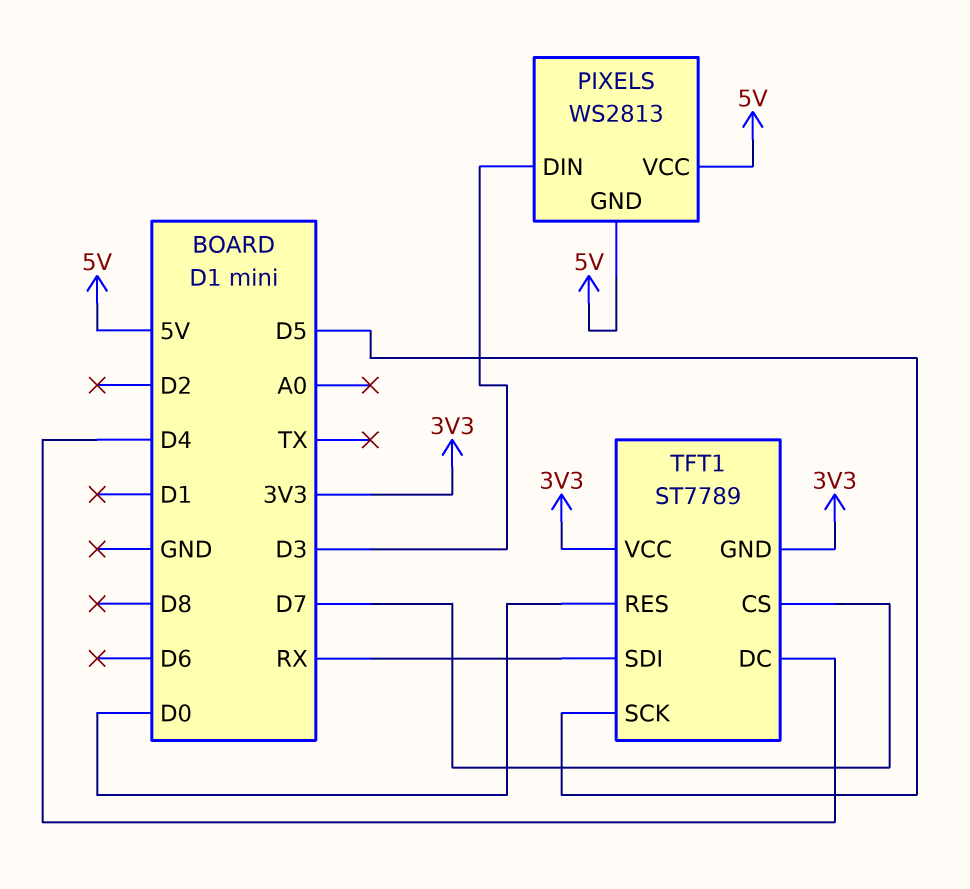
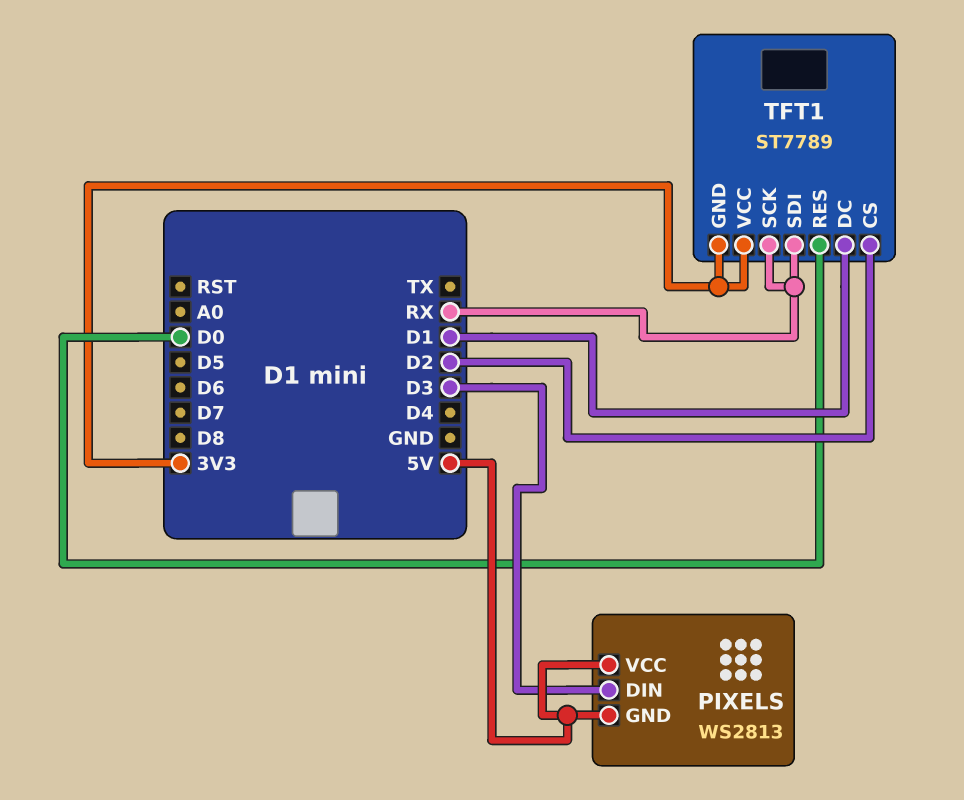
TFT1 pin CS: D7 -> D2
TFT1 pin DC: D4 -> D1
TFT1 pin SCK: D5 -> RX

